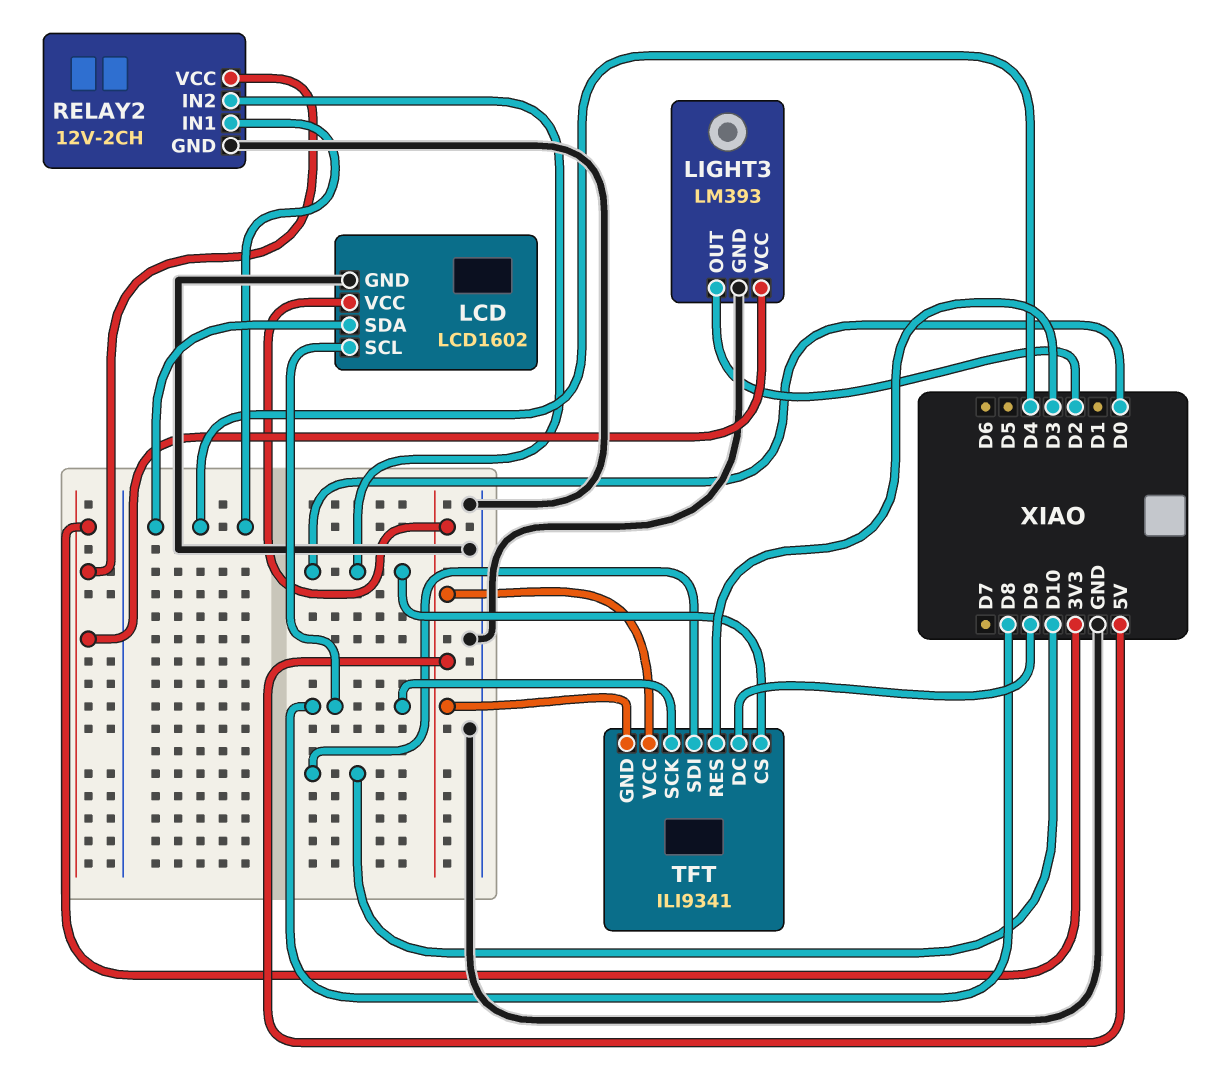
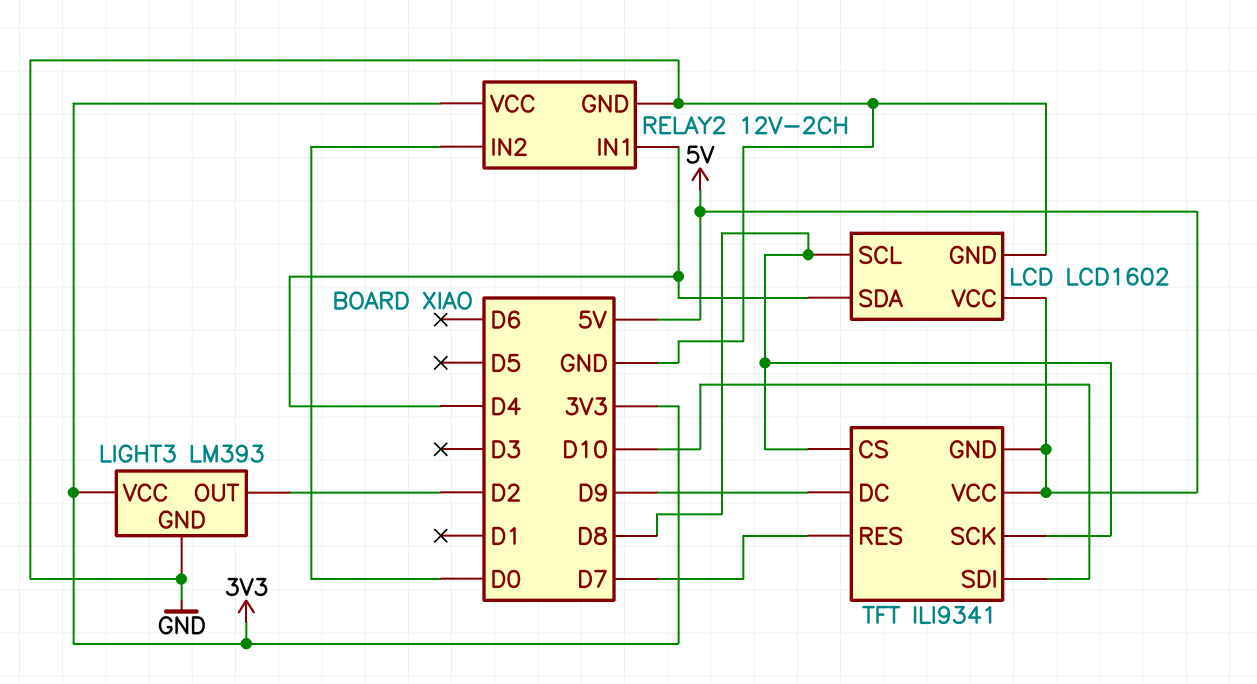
TFT pin CS: D0 -> D8
TFT pin RES: D3 -> D7

